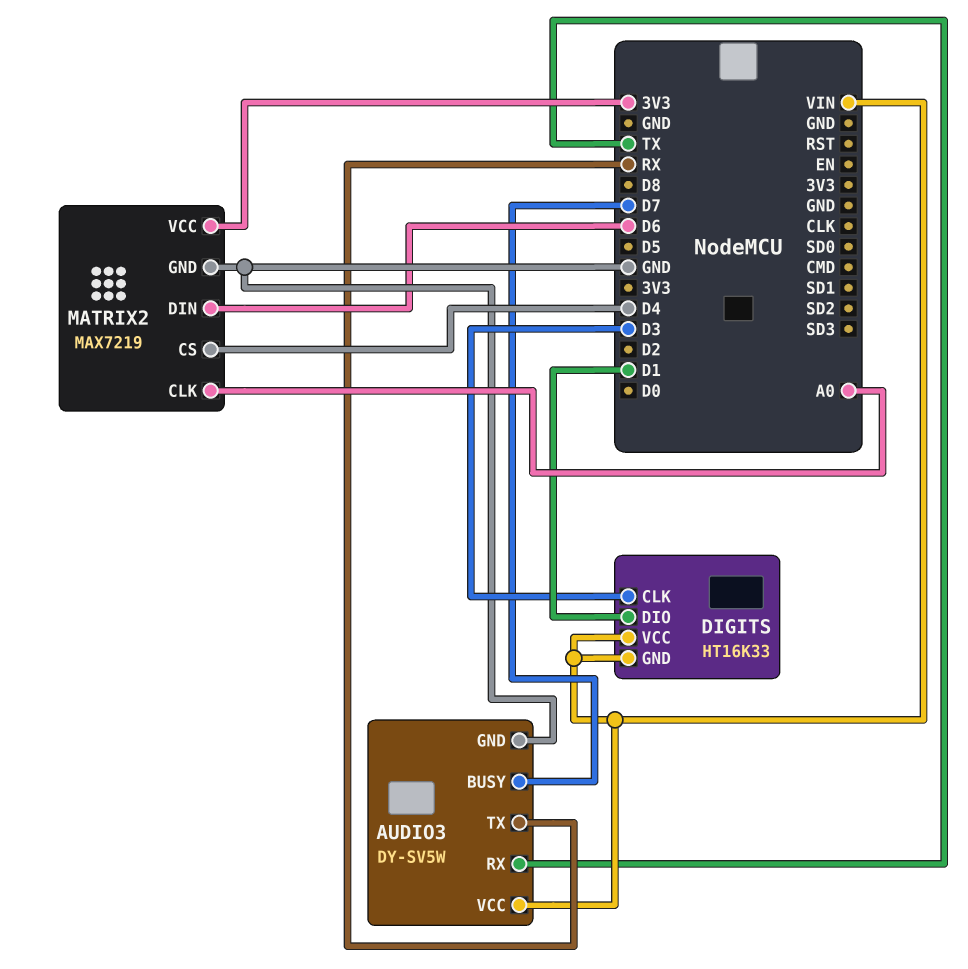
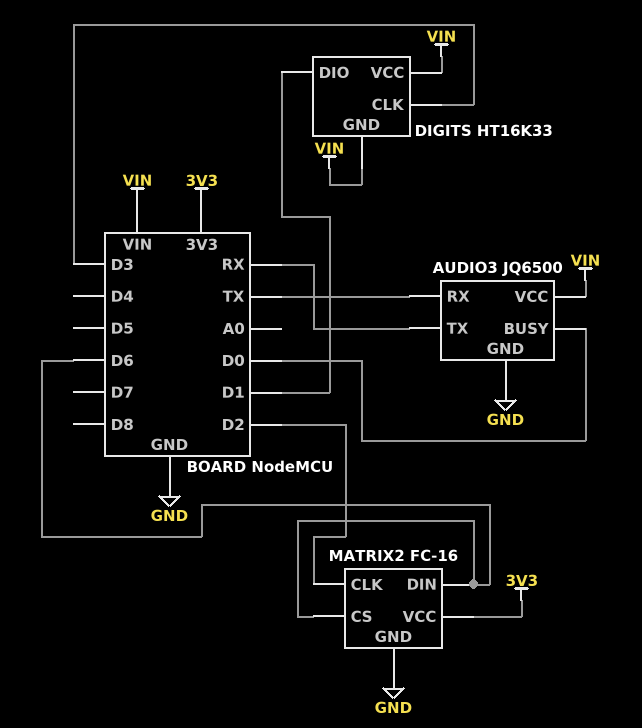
AUDIO3: DY-SV5W -> JQ6500
AUDIO3 pin BUSY: D7 -> D0
MATRIX2: MAX7219 -> FC-16
MATRIX2 pin CLK: A0 -> D2
MATRIX2 pin CS: D4 -> D6

